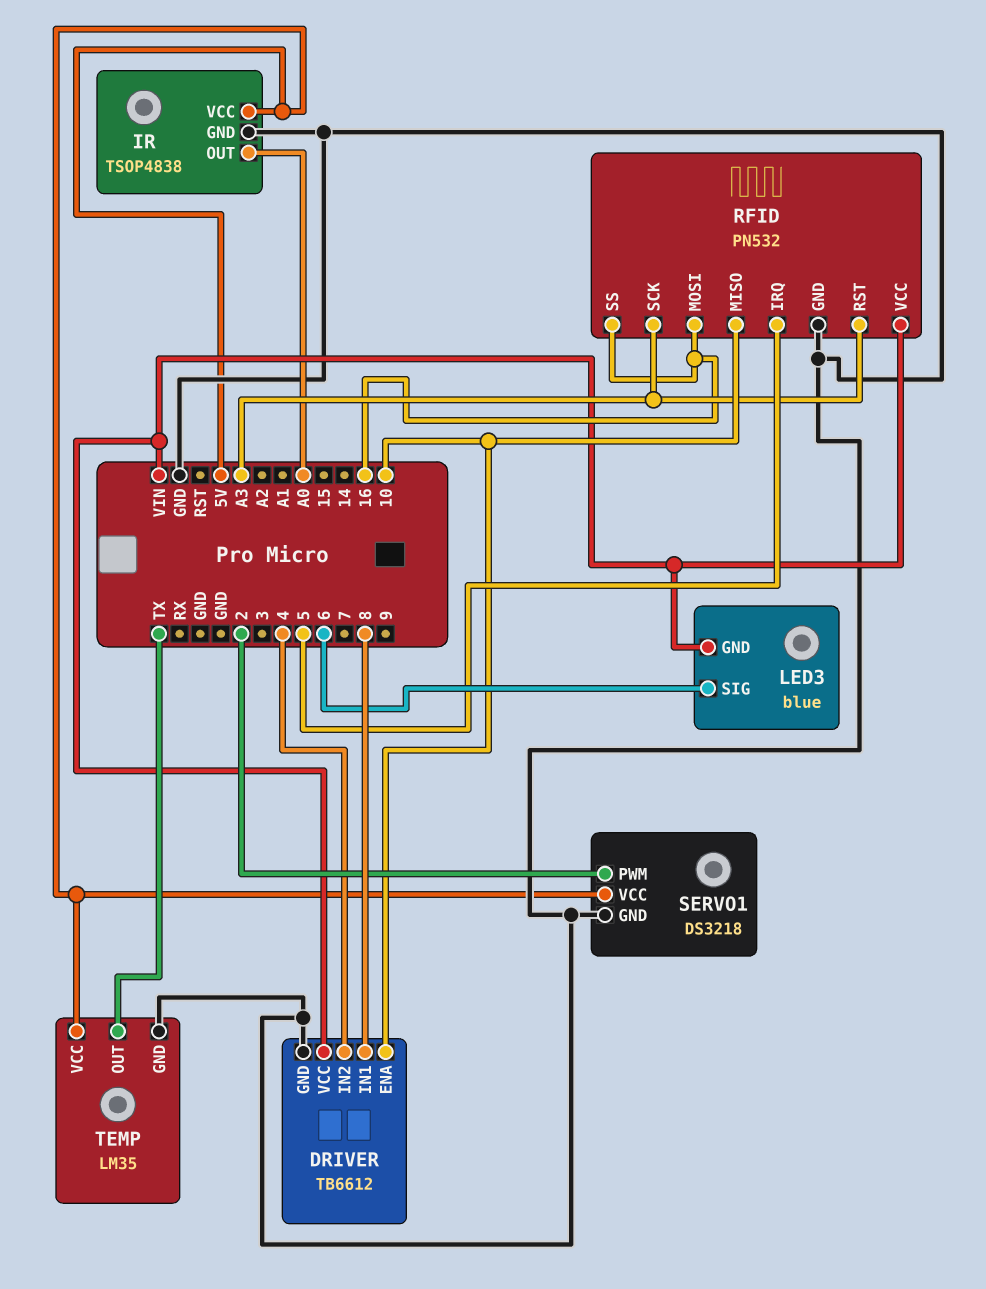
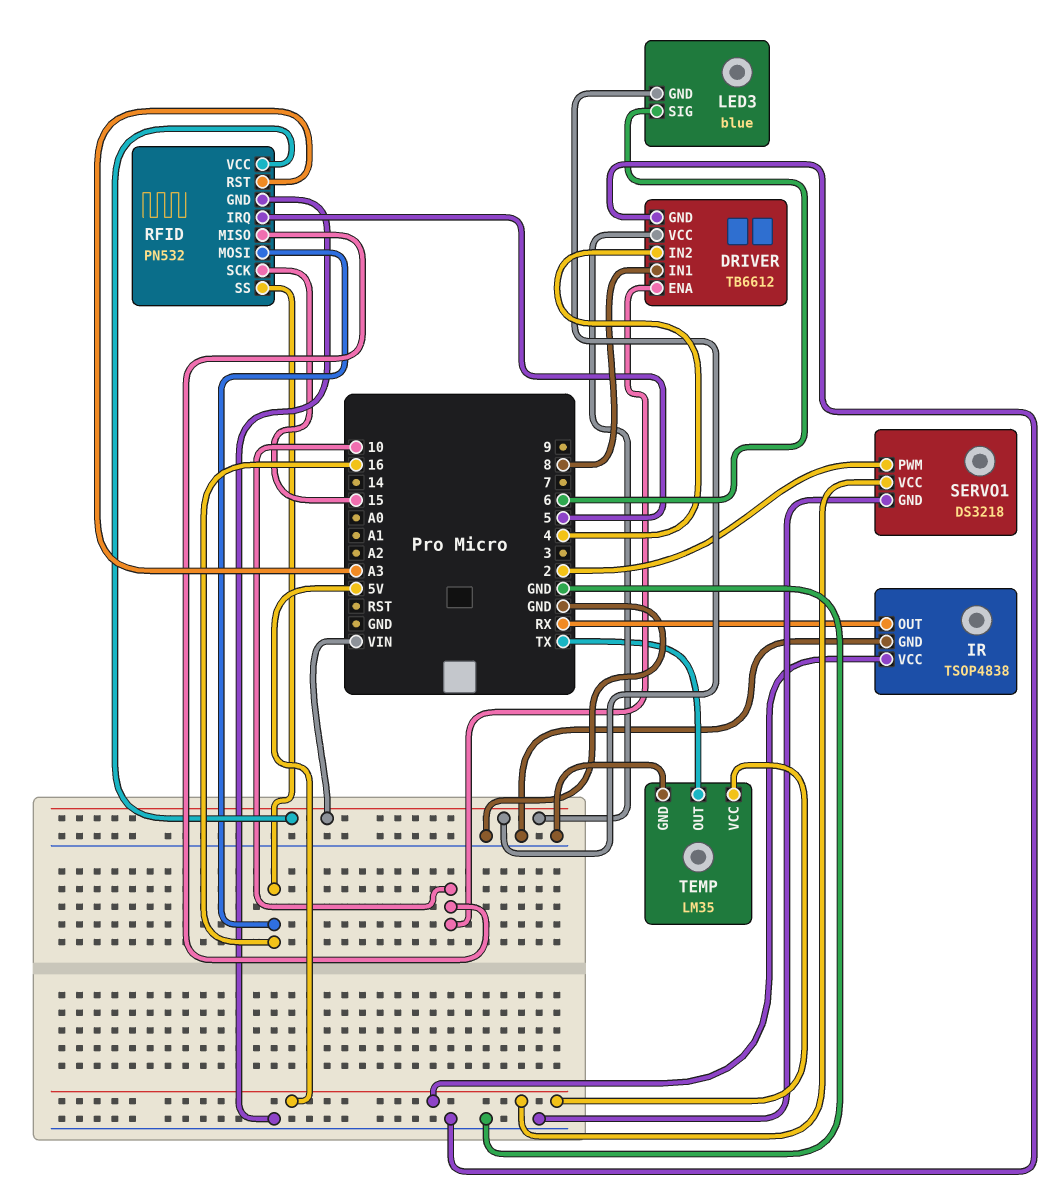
IR pin OUT: A0 -> RX
RFID pin SCK: A3 -> 15

